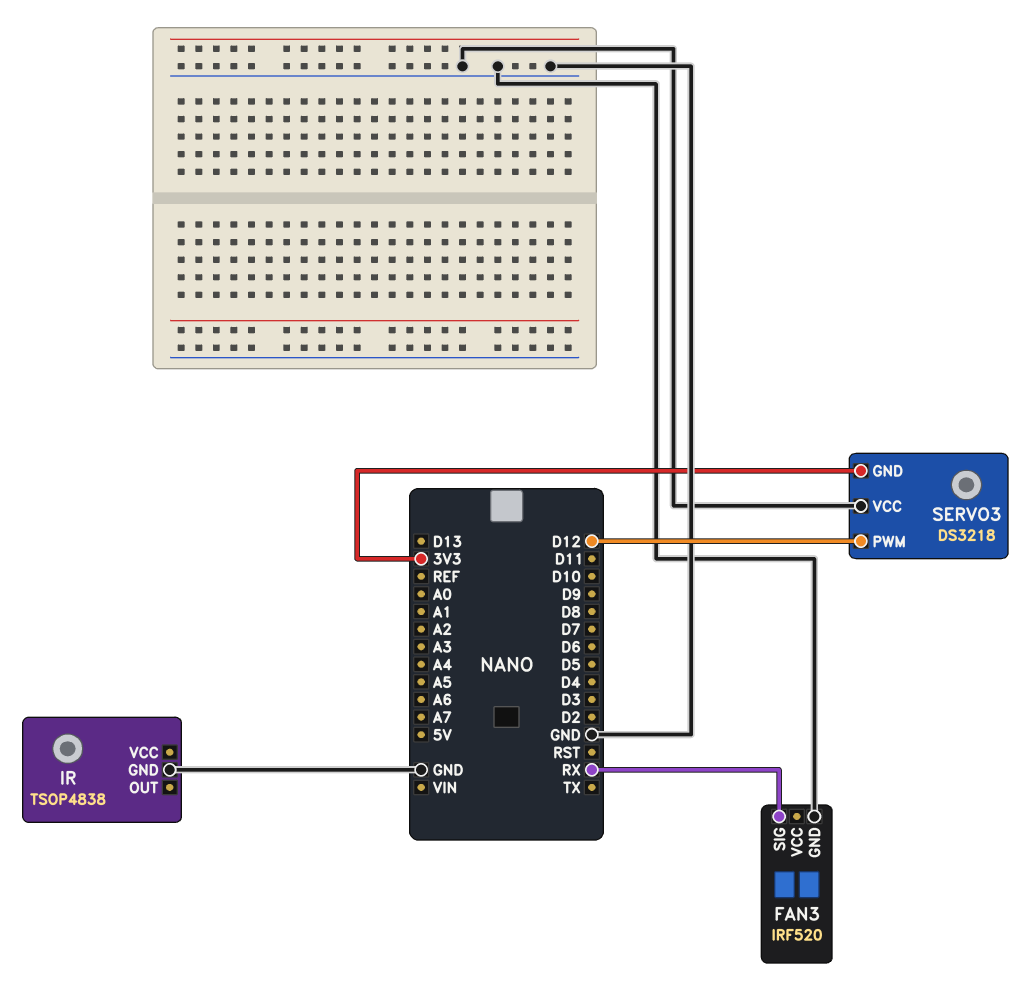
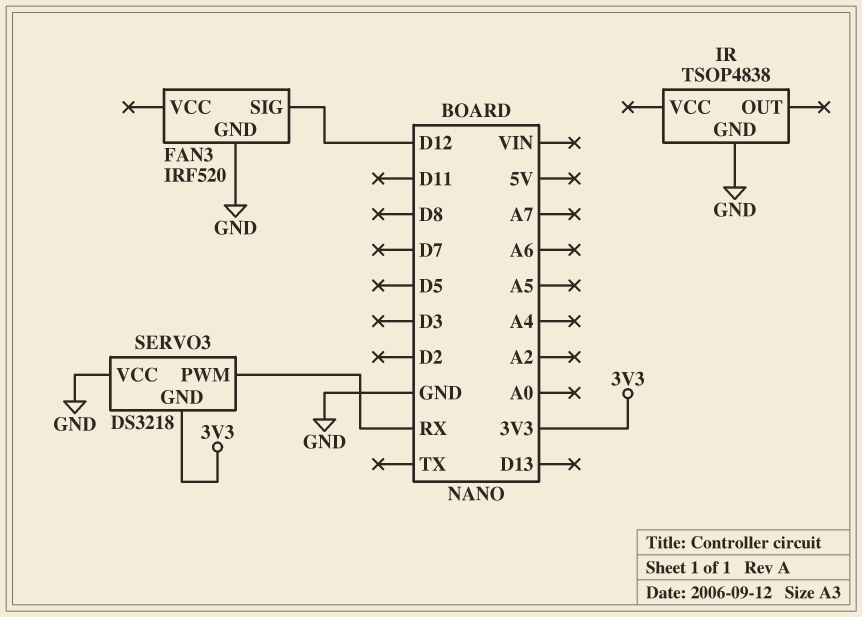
FAN3 pin SIG: RX -> D12
SERVO3 pin PWM: D12 -> RX

